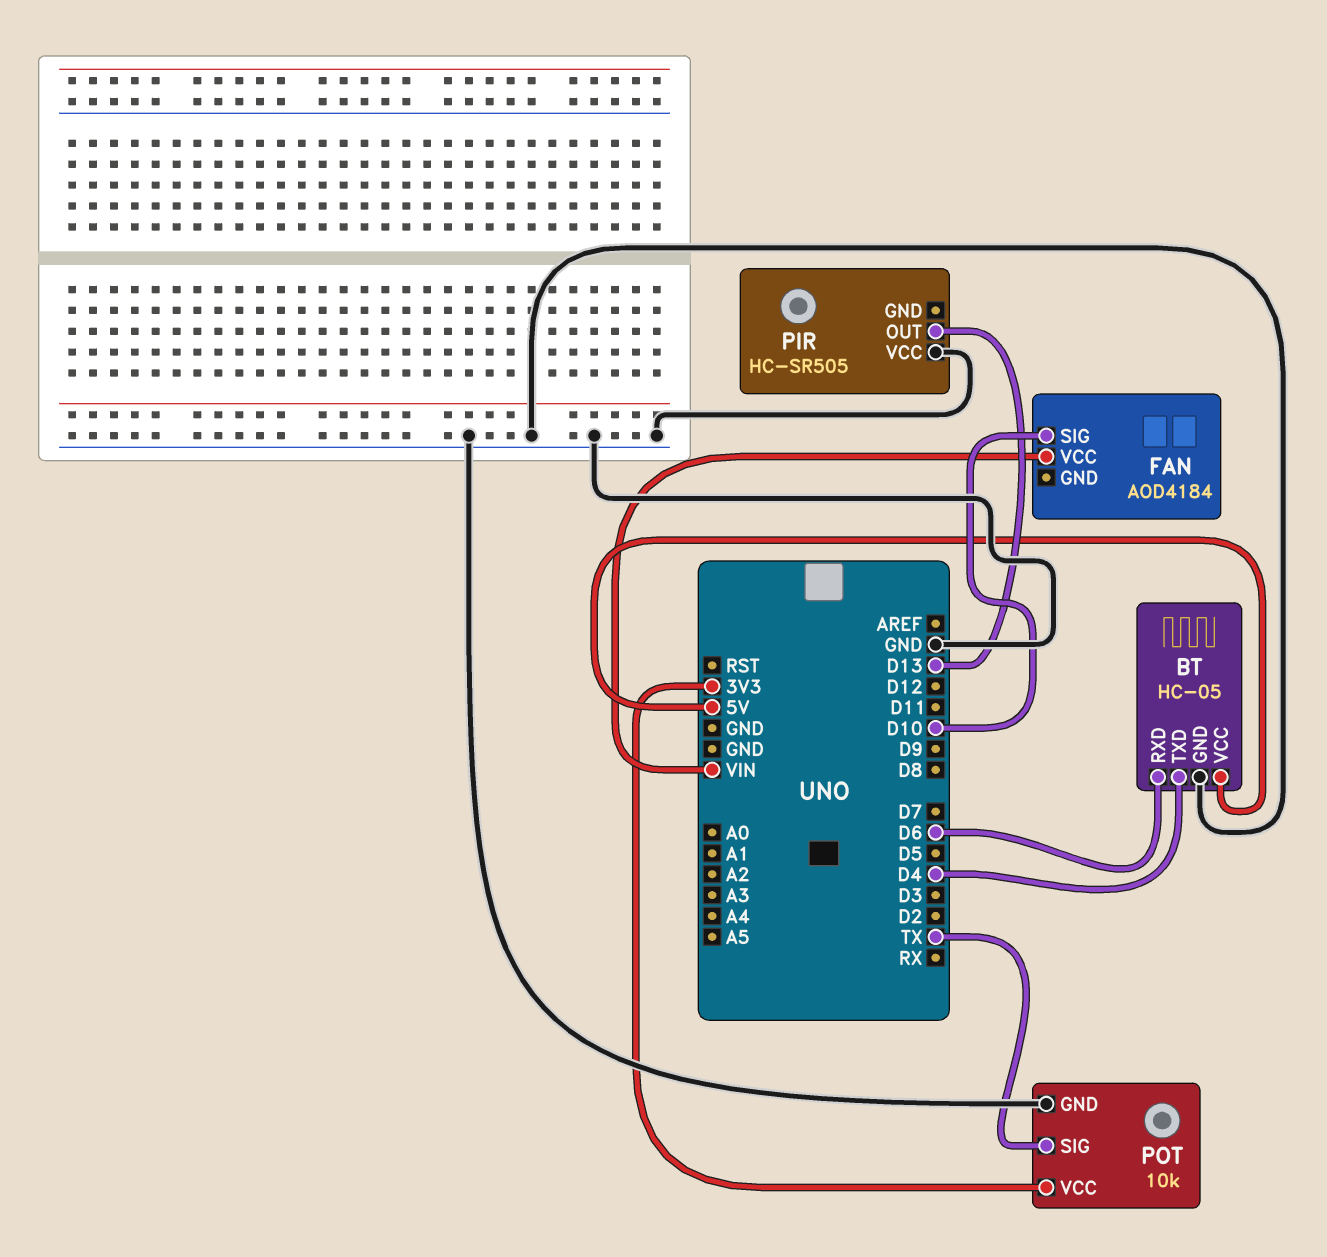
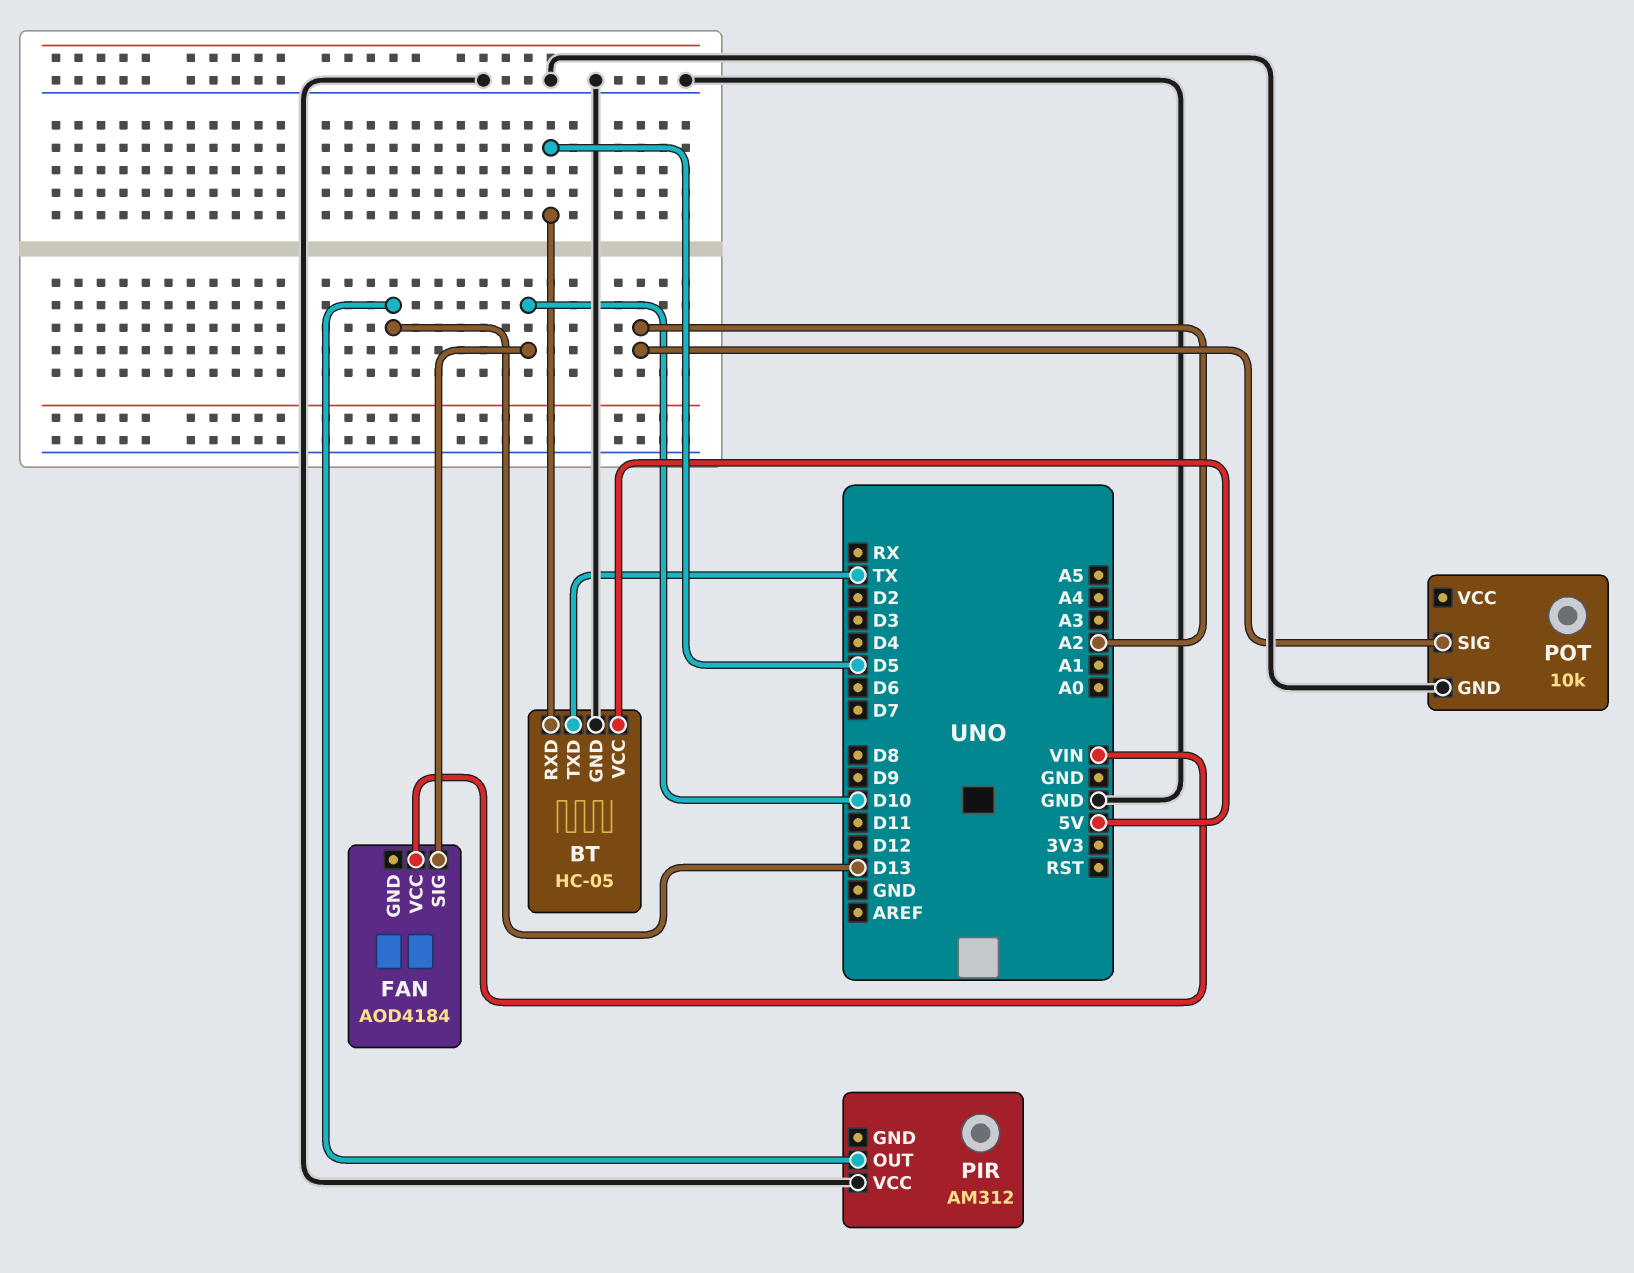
BT pin RXD: D6 -> D5
BT pin TXD: D4 -> TX
PIR: HC-SR505 -> AM312
POT pin SIG: TX -> A2
POT pin VCC: 3V3 -> none

